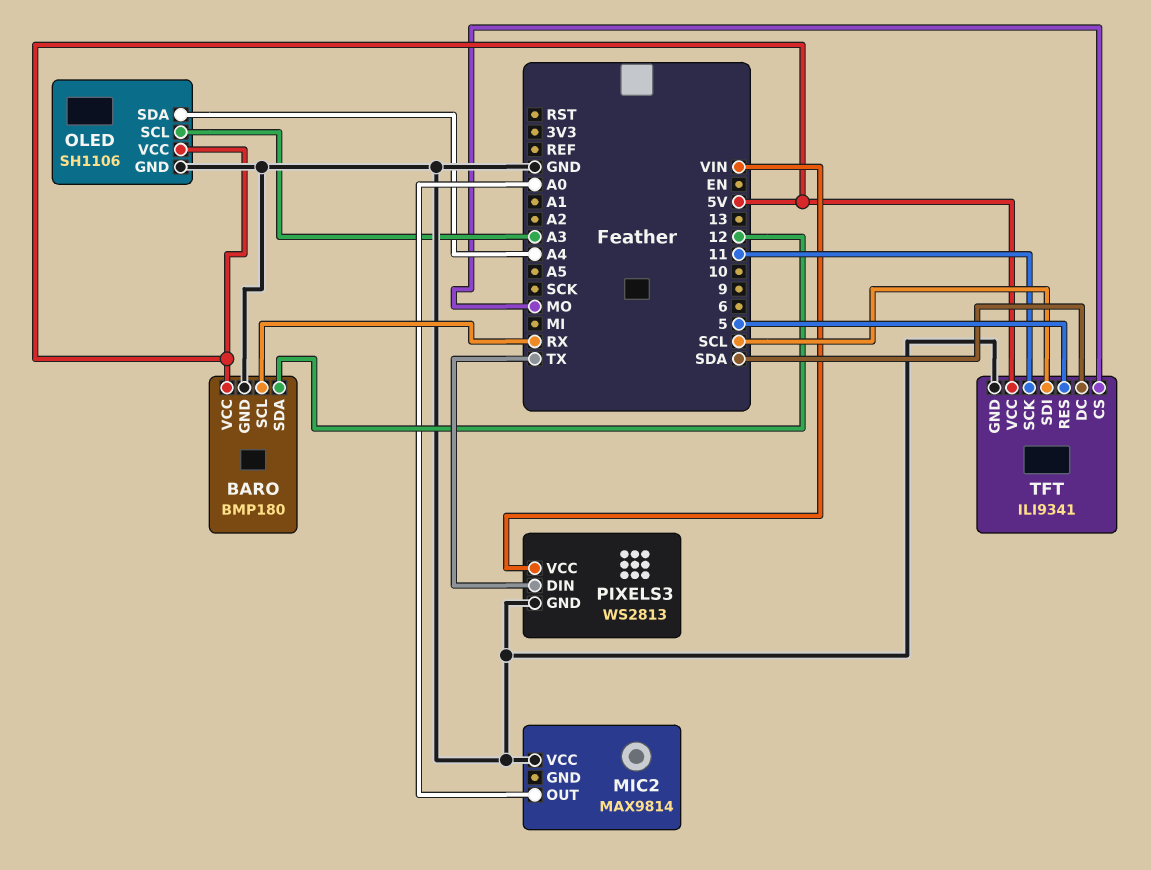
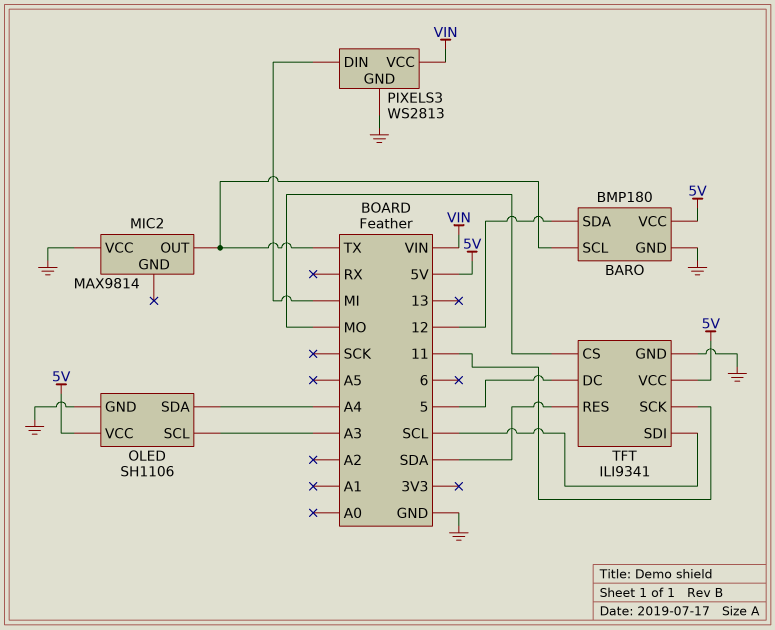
BARO pin SCL: RX -> TX
MIC2 pin OUT: A0 -> TX
PIXELS3 pin DIN: TX -> MI
TFT pin DC: SDA -> 5
TFT pin RES: 5 -> SDA

